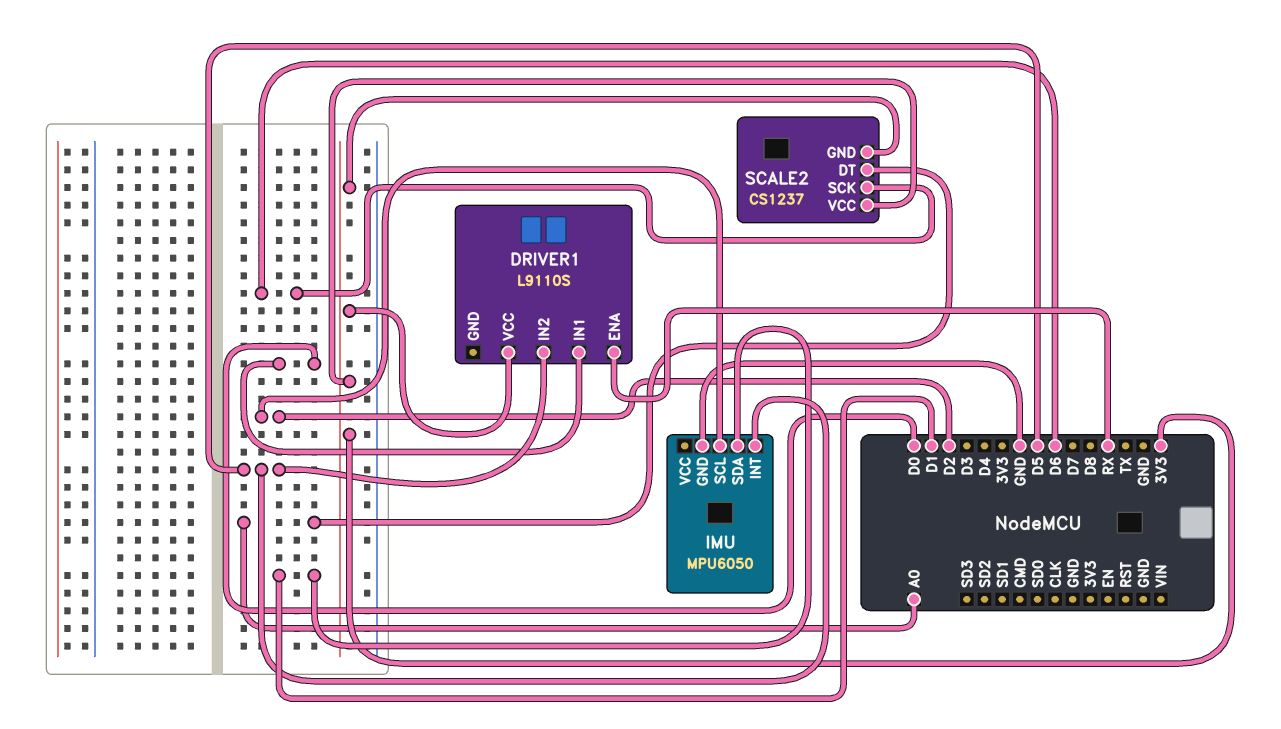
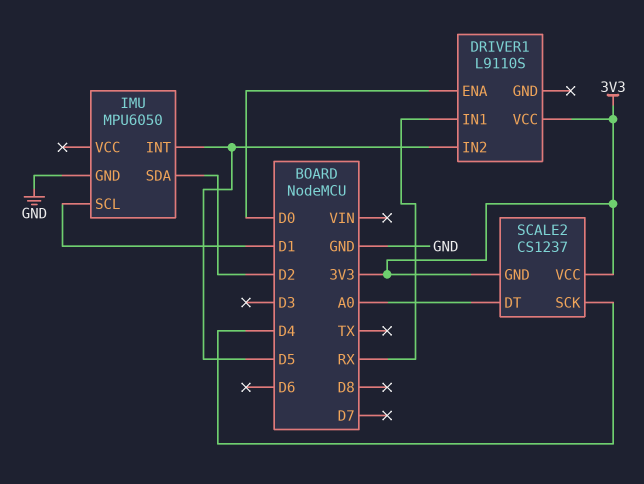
DRIVER1 pin ENA: RX -> D0
DRIVER1 pin IN1: D0 -> RX
IMU pin SCL: D2 -> D1
IMU pin SDA: D1 -> D2
SCALE2 pin SCK: D6 -> D4

